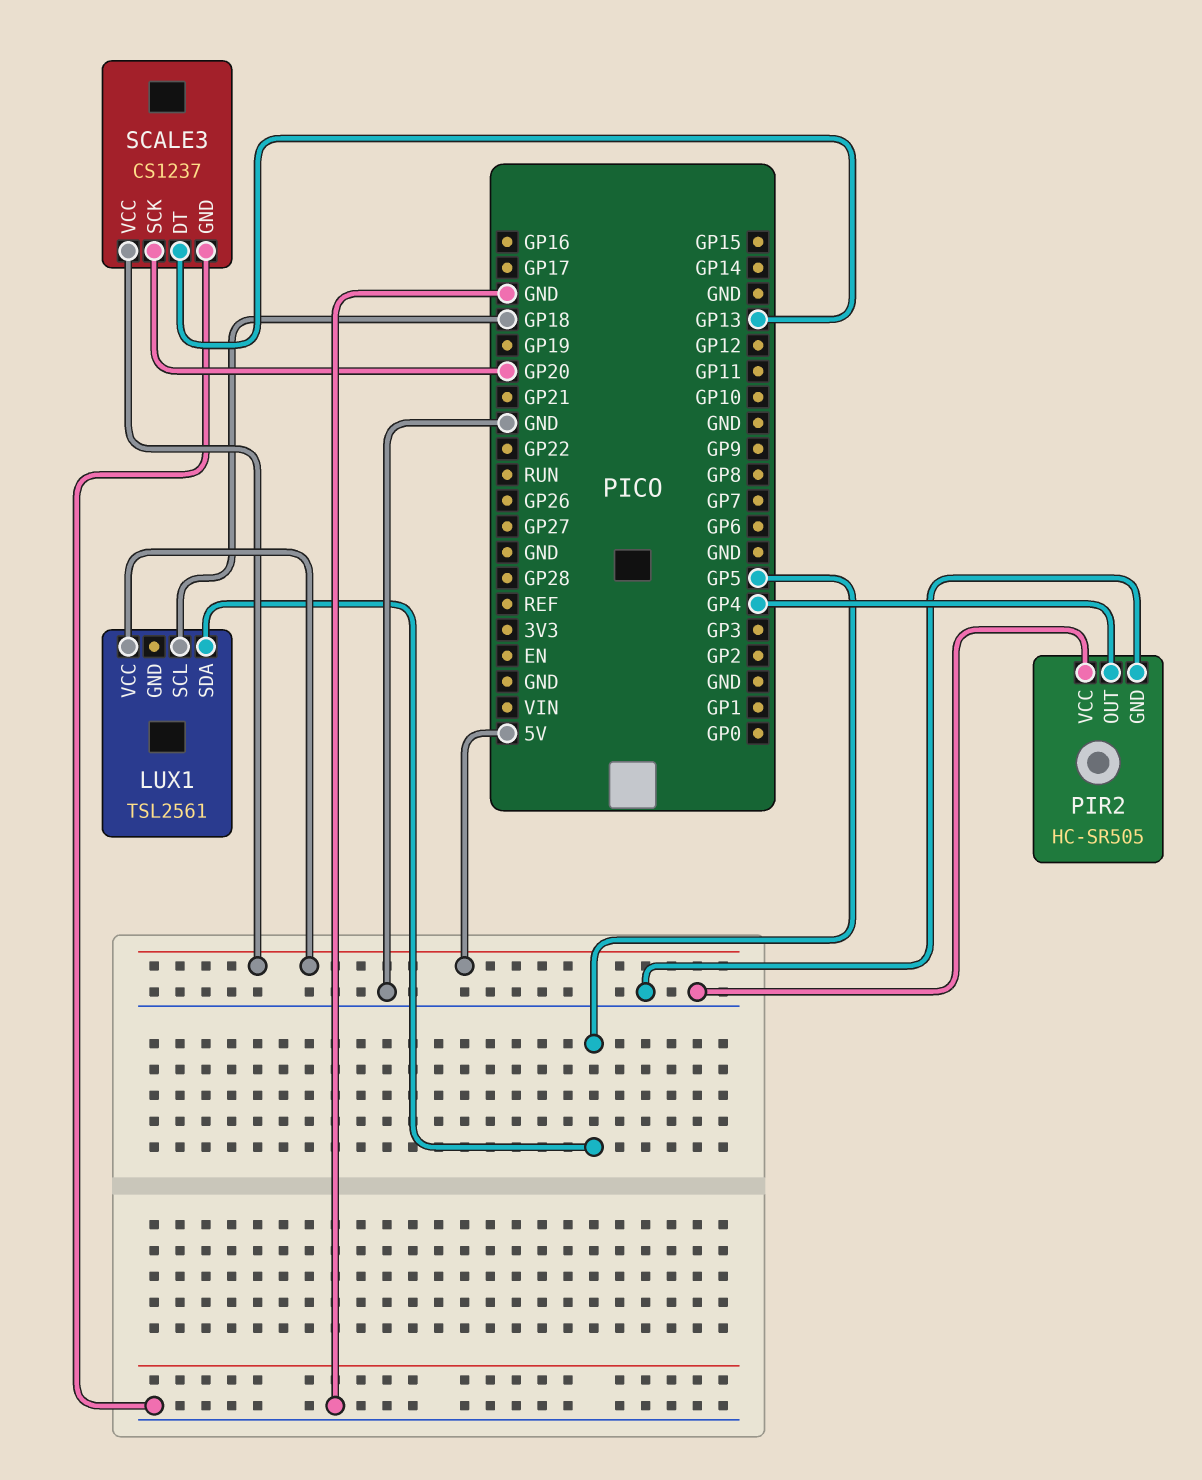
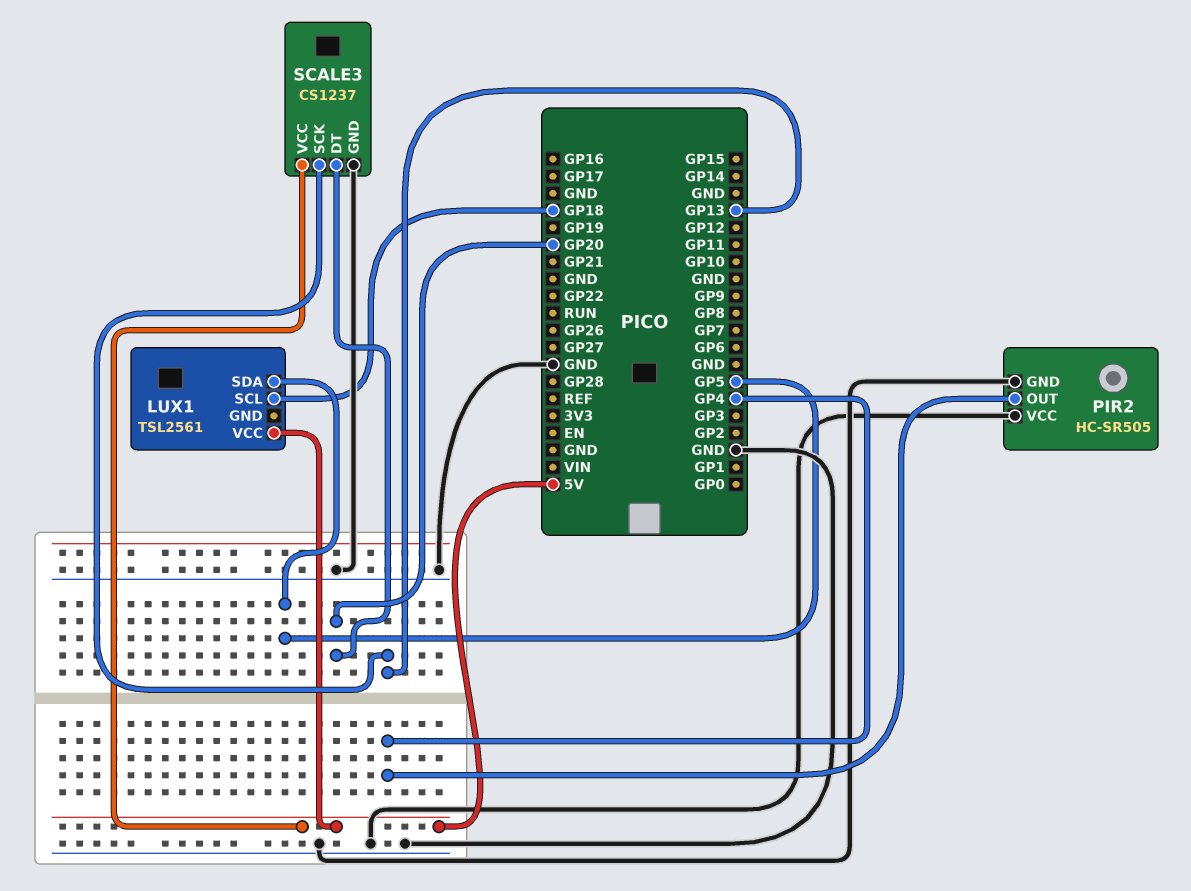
SCALE3 pin DT: GP13 -> GP20
SCALE3 pin SCK: GP20 -> GP13

